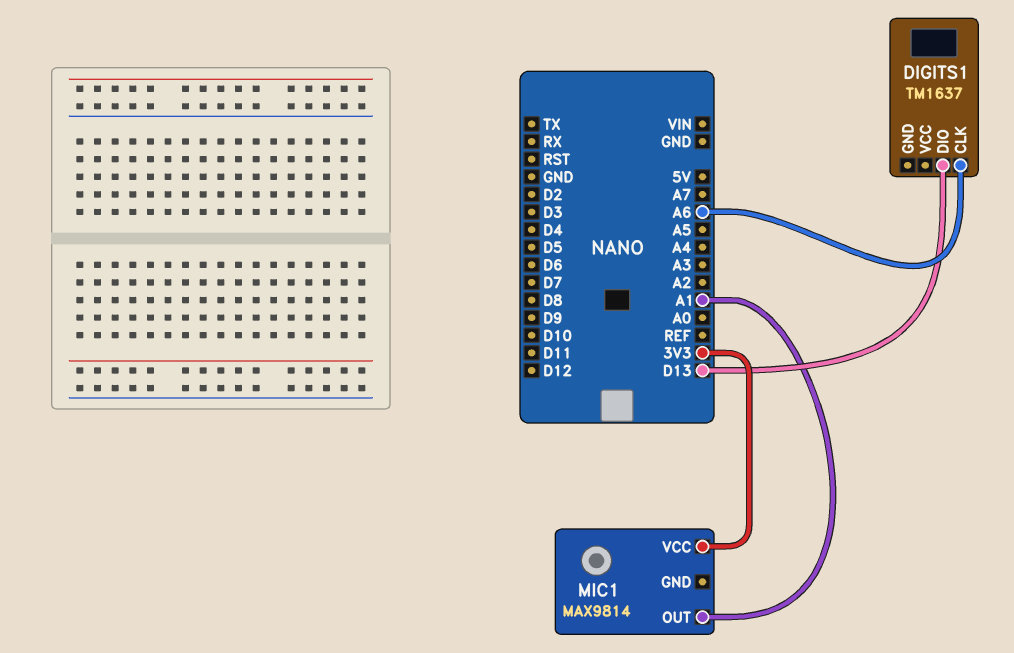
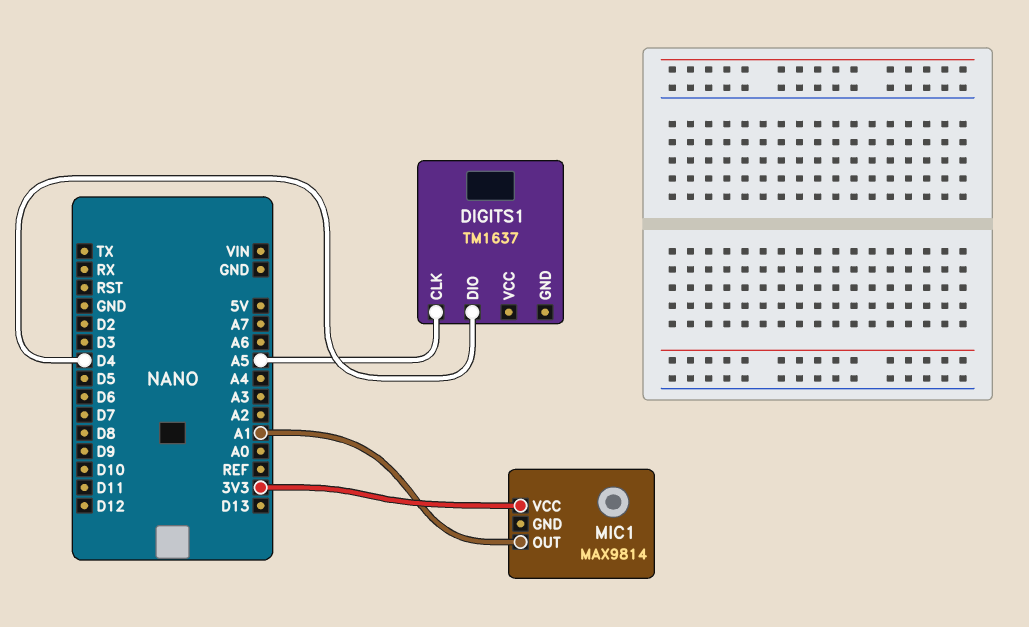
DIGITS1 pin CLK: A6 -> A5
DIGITS1 pin DIO: D13 -> D4

